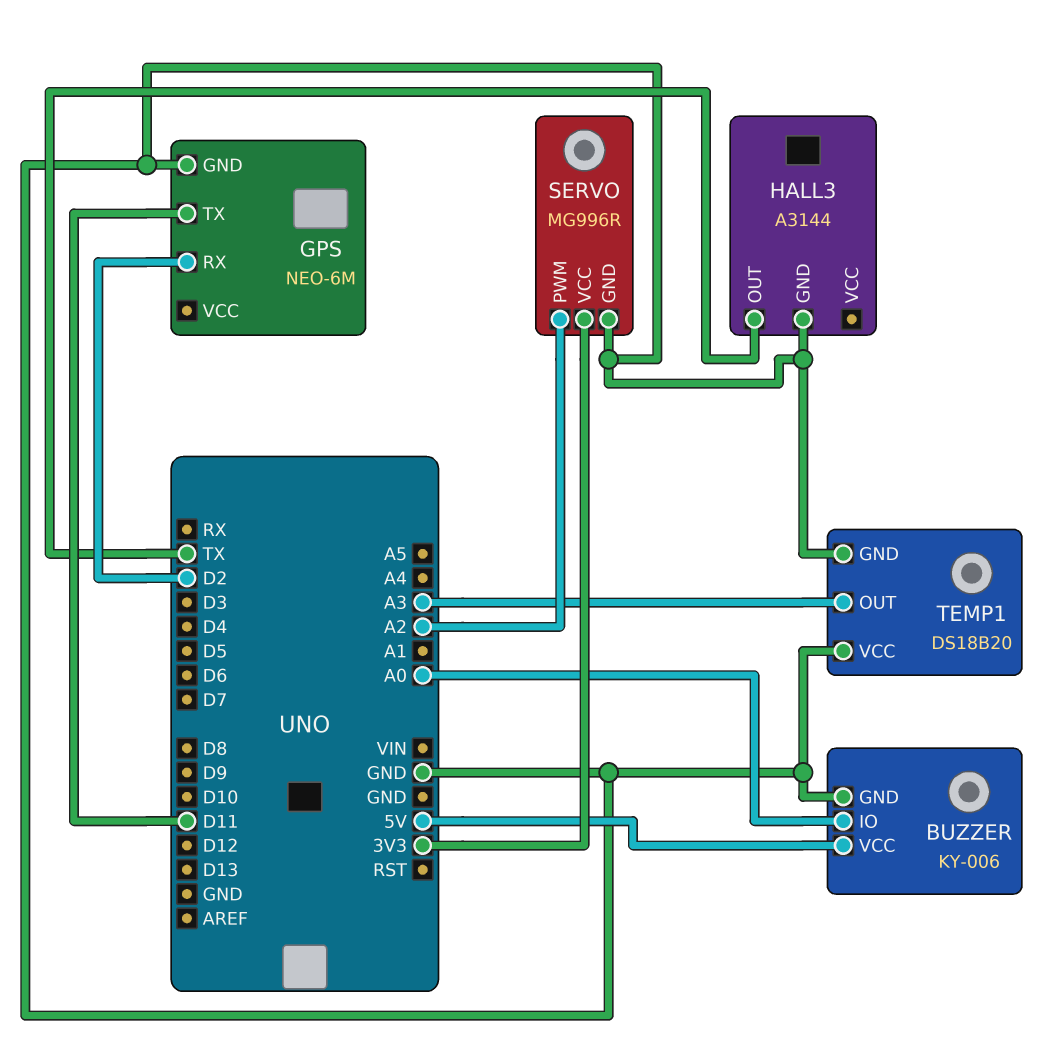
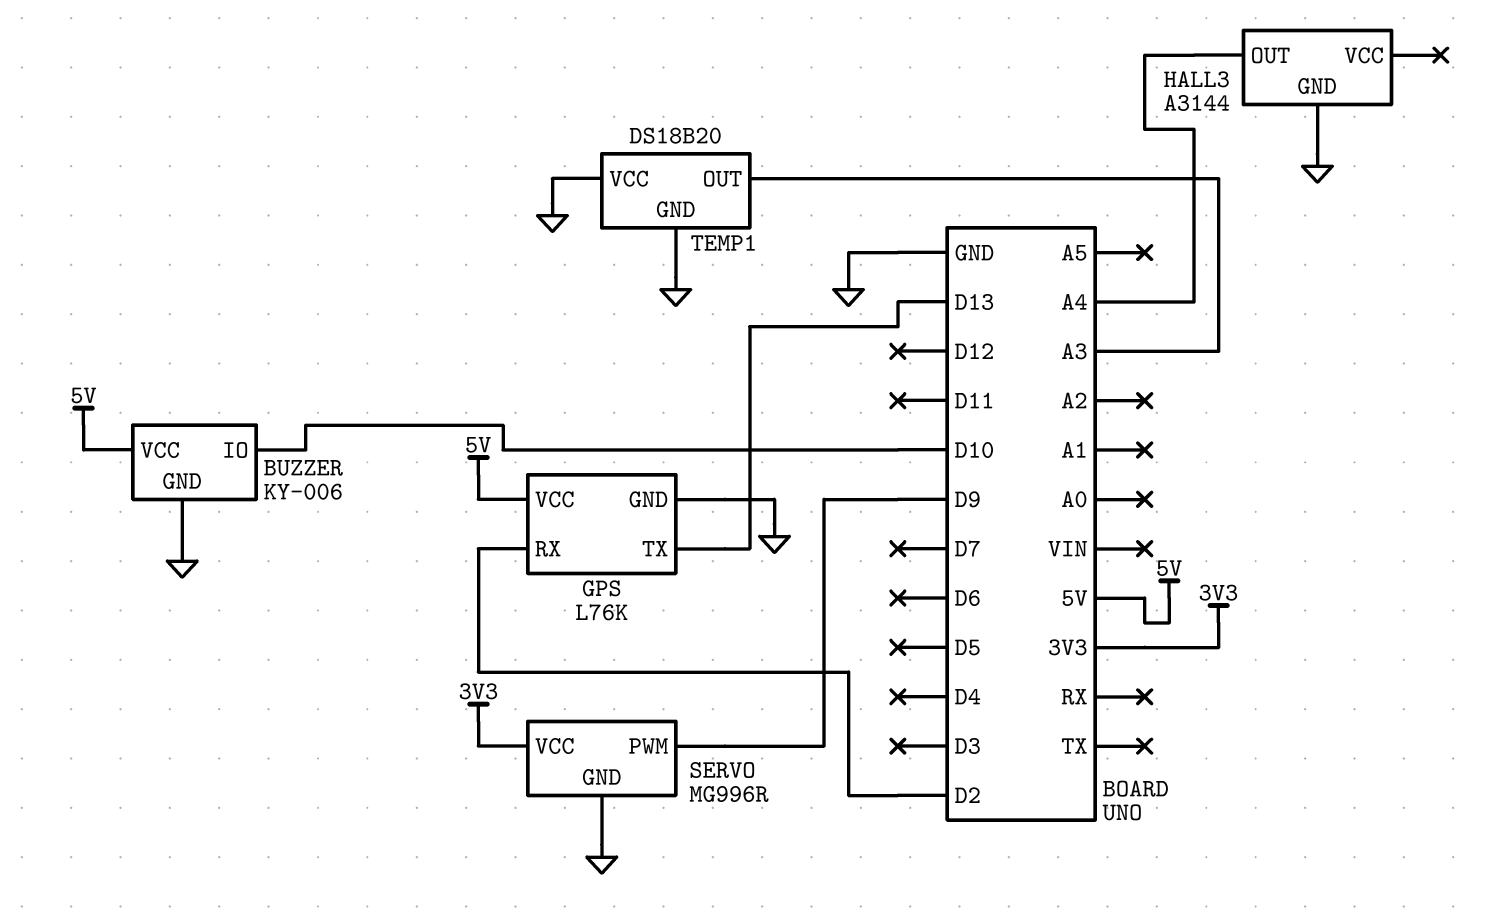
BUZZER pin IO: A0 -> D10
GPS: NEO-6M -> L76K
GPS pin TX: D11 -> D13
GPS pin VCC: none -> 5V
HALL3 pin OUT: TX -> A4
SERVO pin PWM: A2 -> D9

